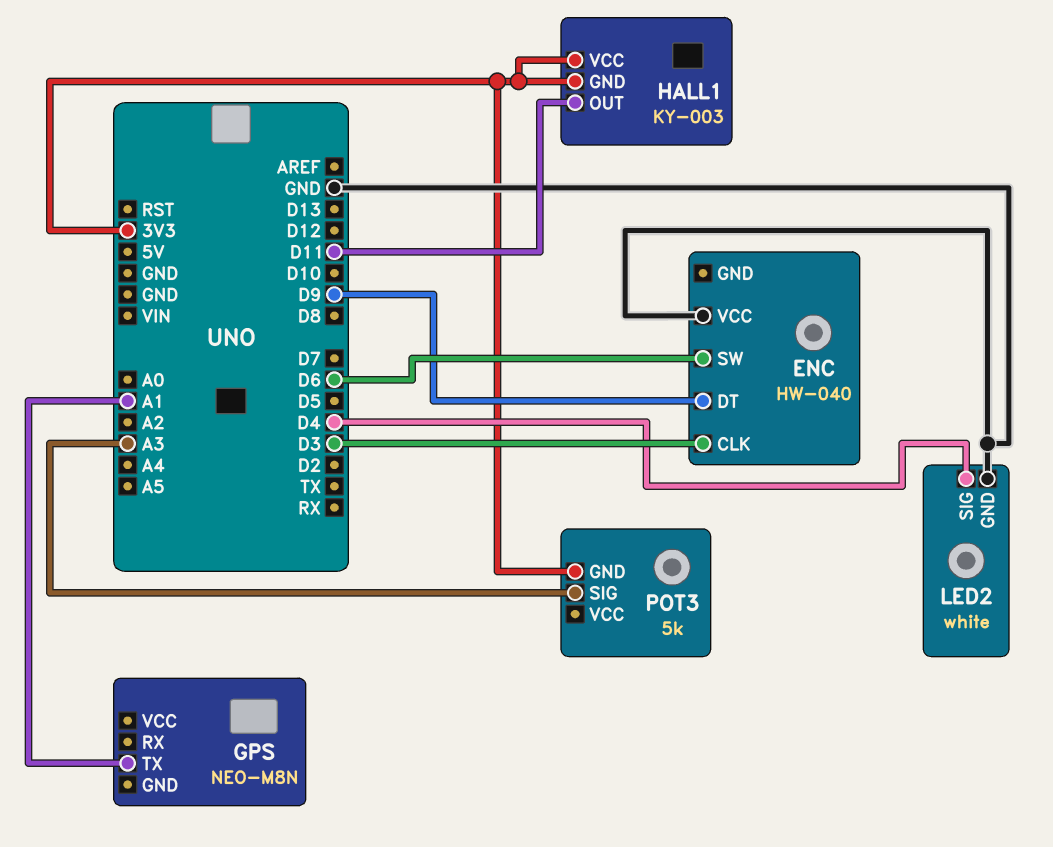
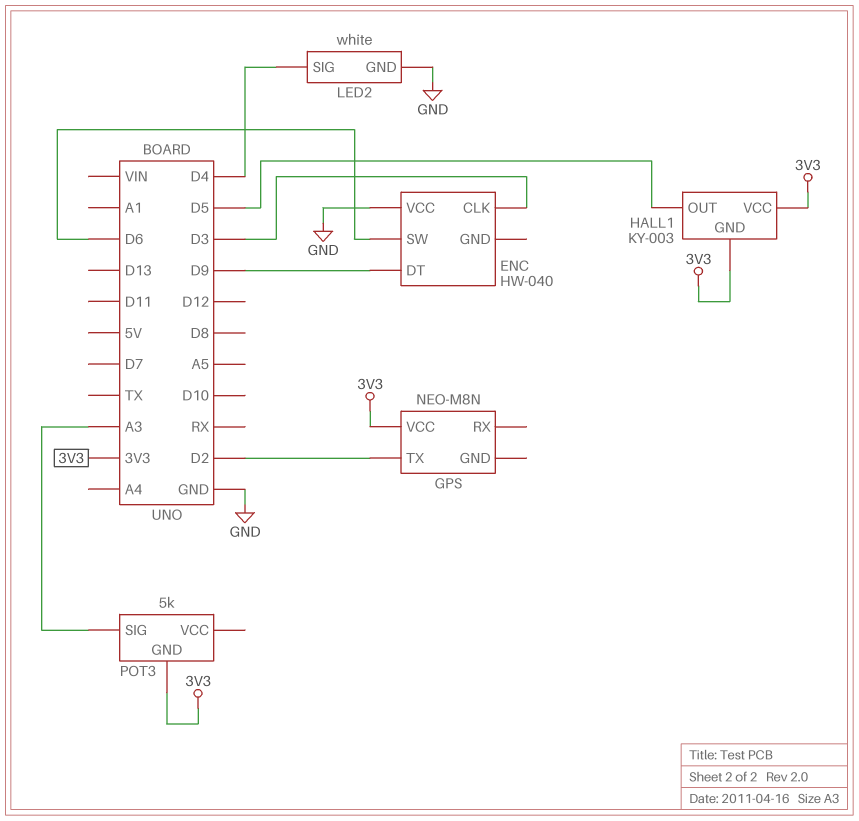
GPS pin TX: A1 -> D2
GPS pin VCC: none -> 3V3
HALL1 pin OUT: D11 -> D5

